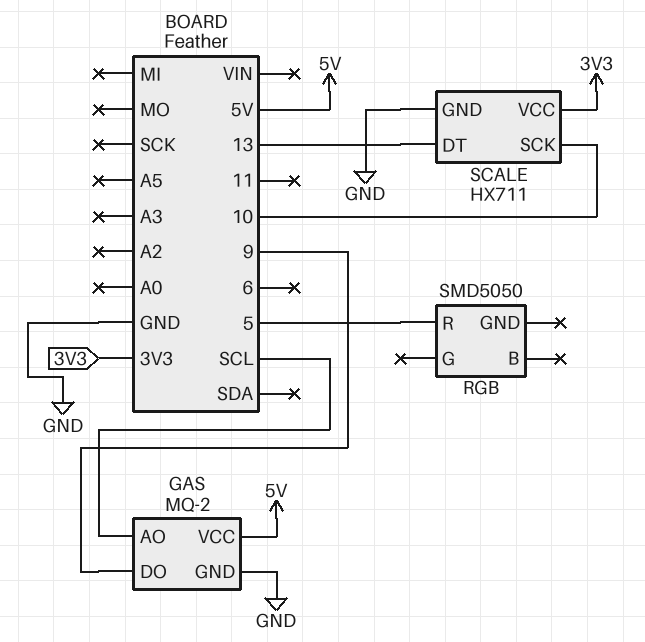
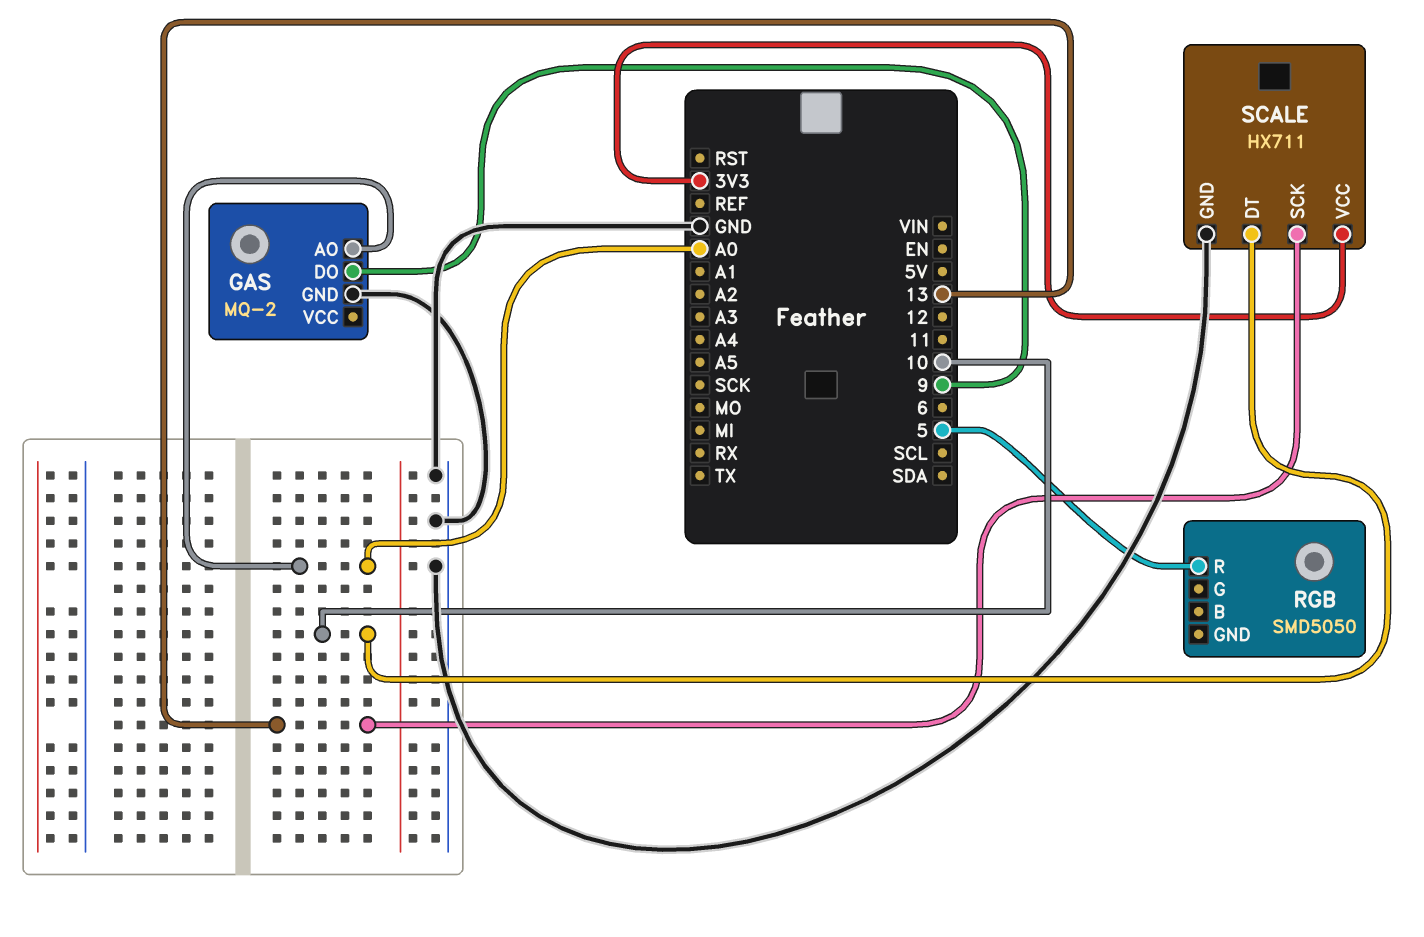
GAS pin AO: SCL -> A0
GAS pin VCC: 5V -> none
SCALE pin DT: 13 -> 10
SCALE pin SCK: 10 -> 13

